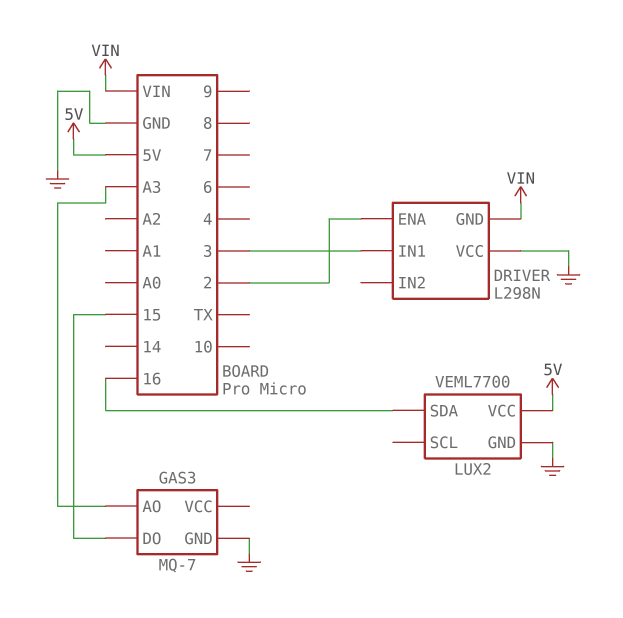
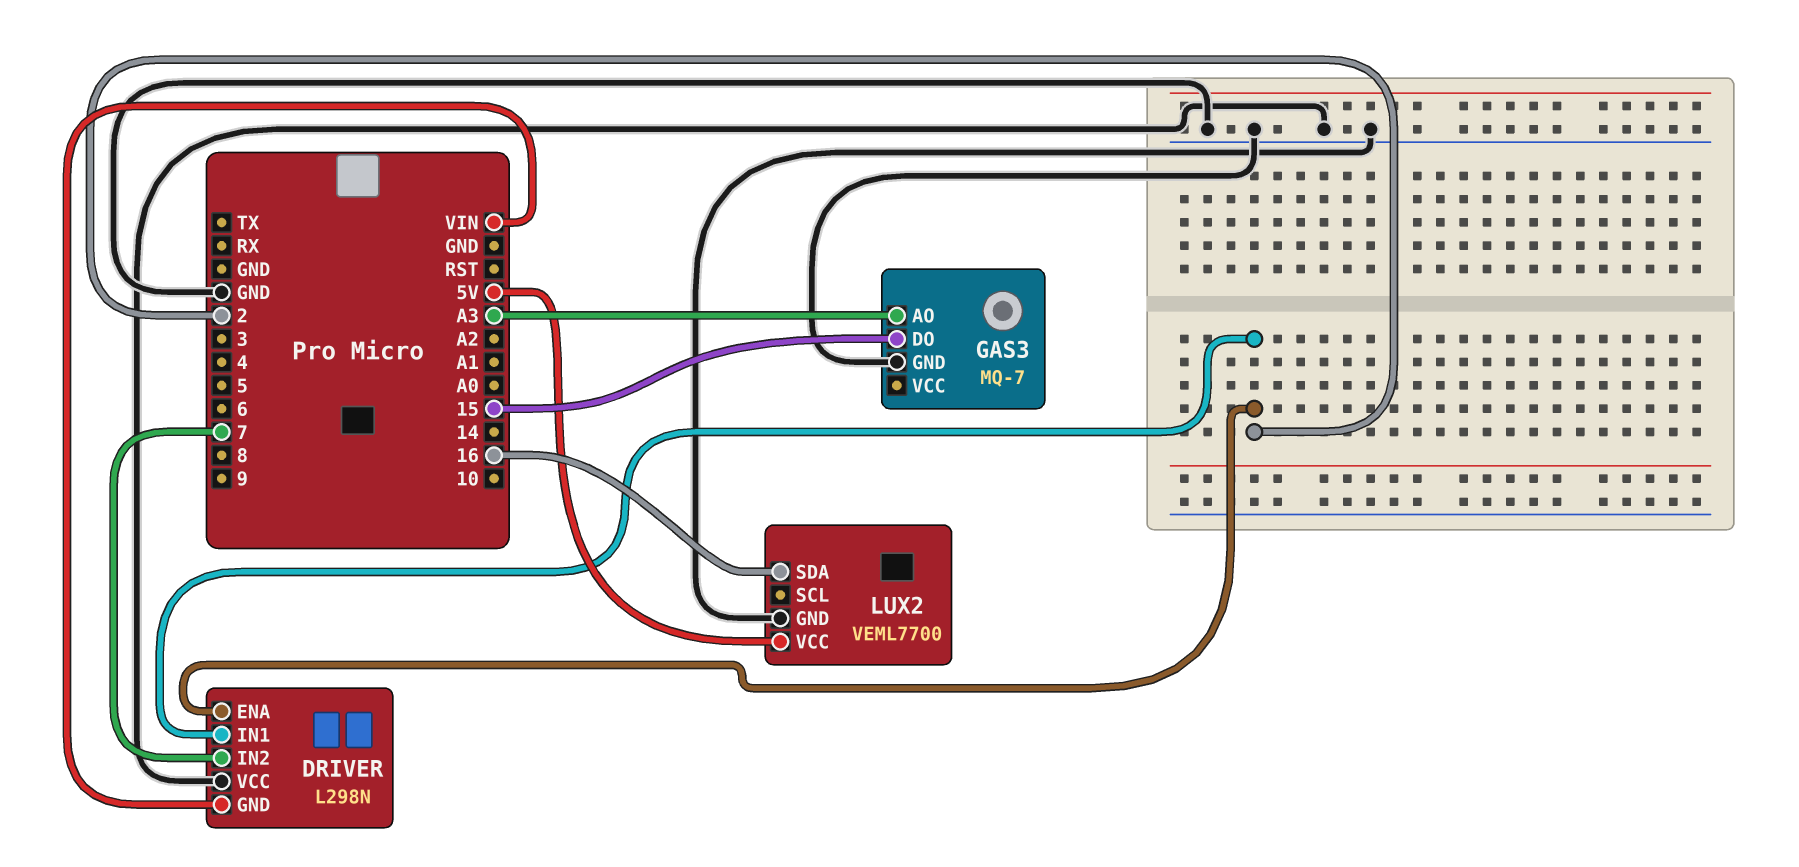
DRIVER pin IN1: 3 -> 2
DRIVER pin IN2: none -> 7

